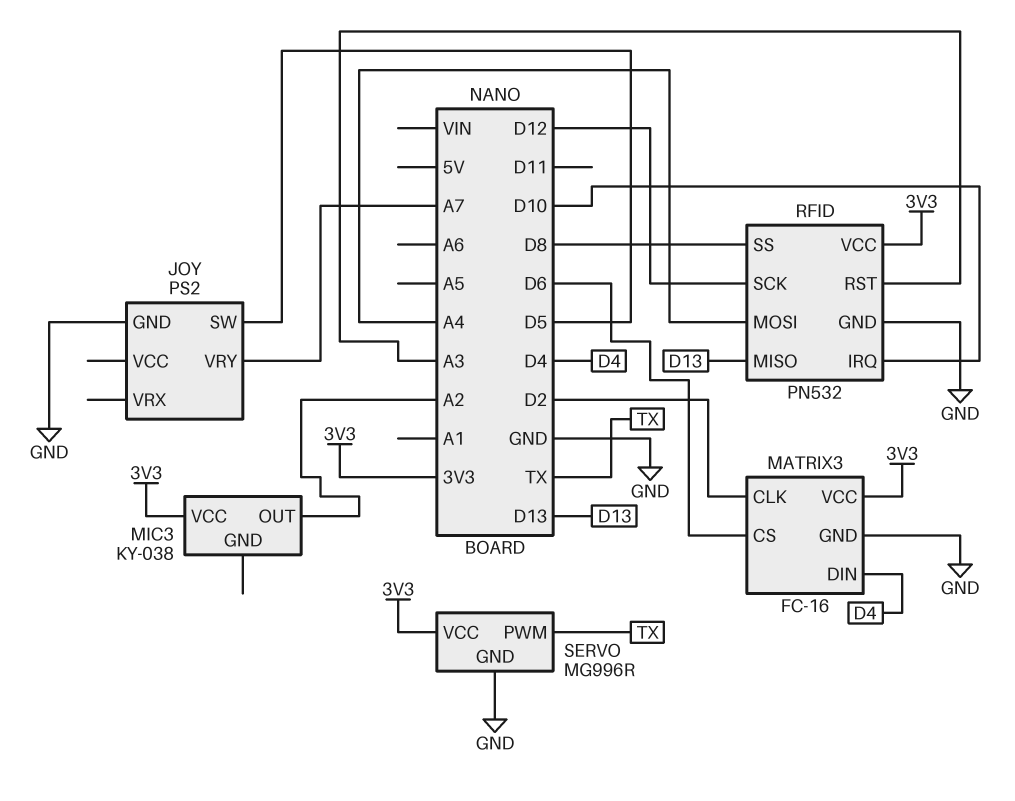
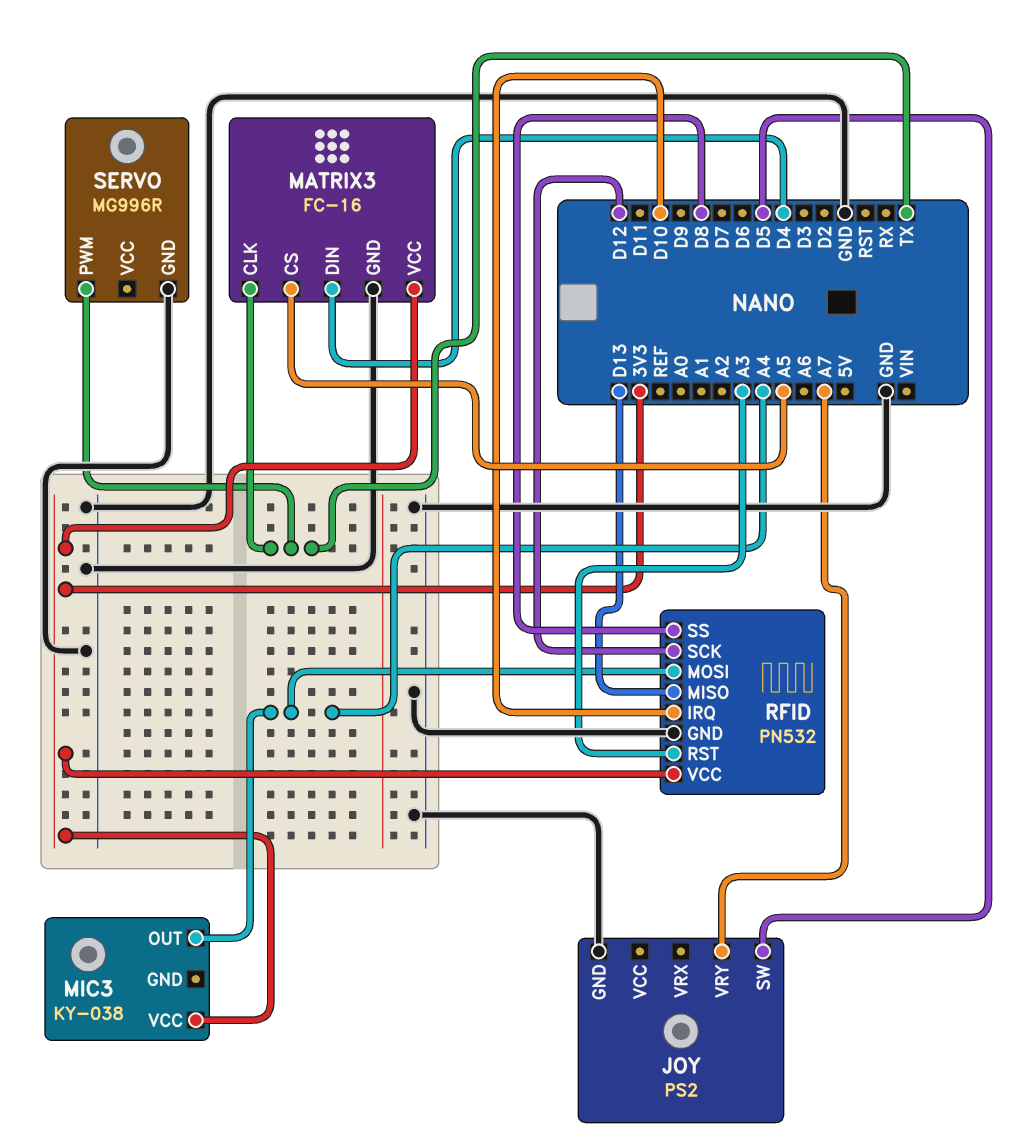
MATRIX3 pin CLK: D2 -> TX
MATRIX3 pin CS: D6 -> A5
MIC3 pin OUT: A2 -> A4
SERVO pin VCC: 3V3 -> none

